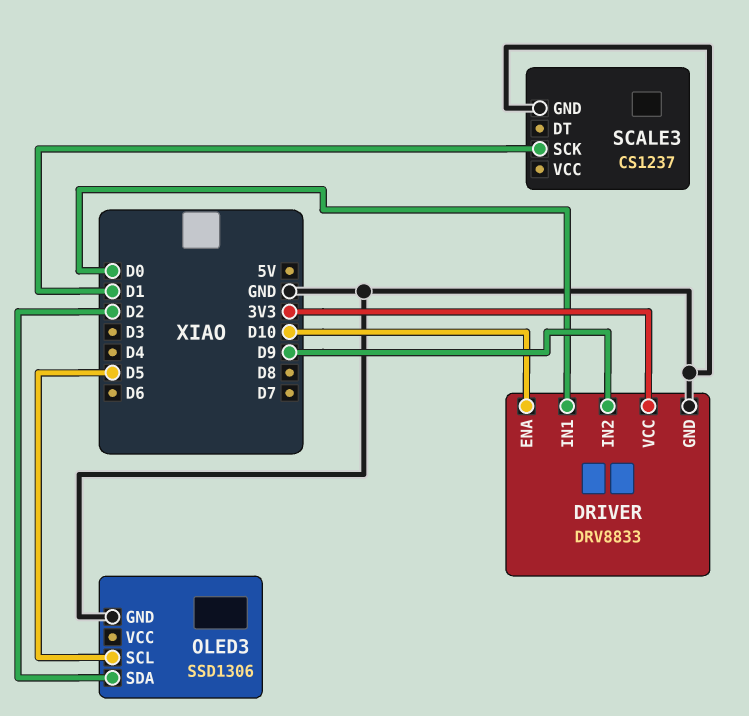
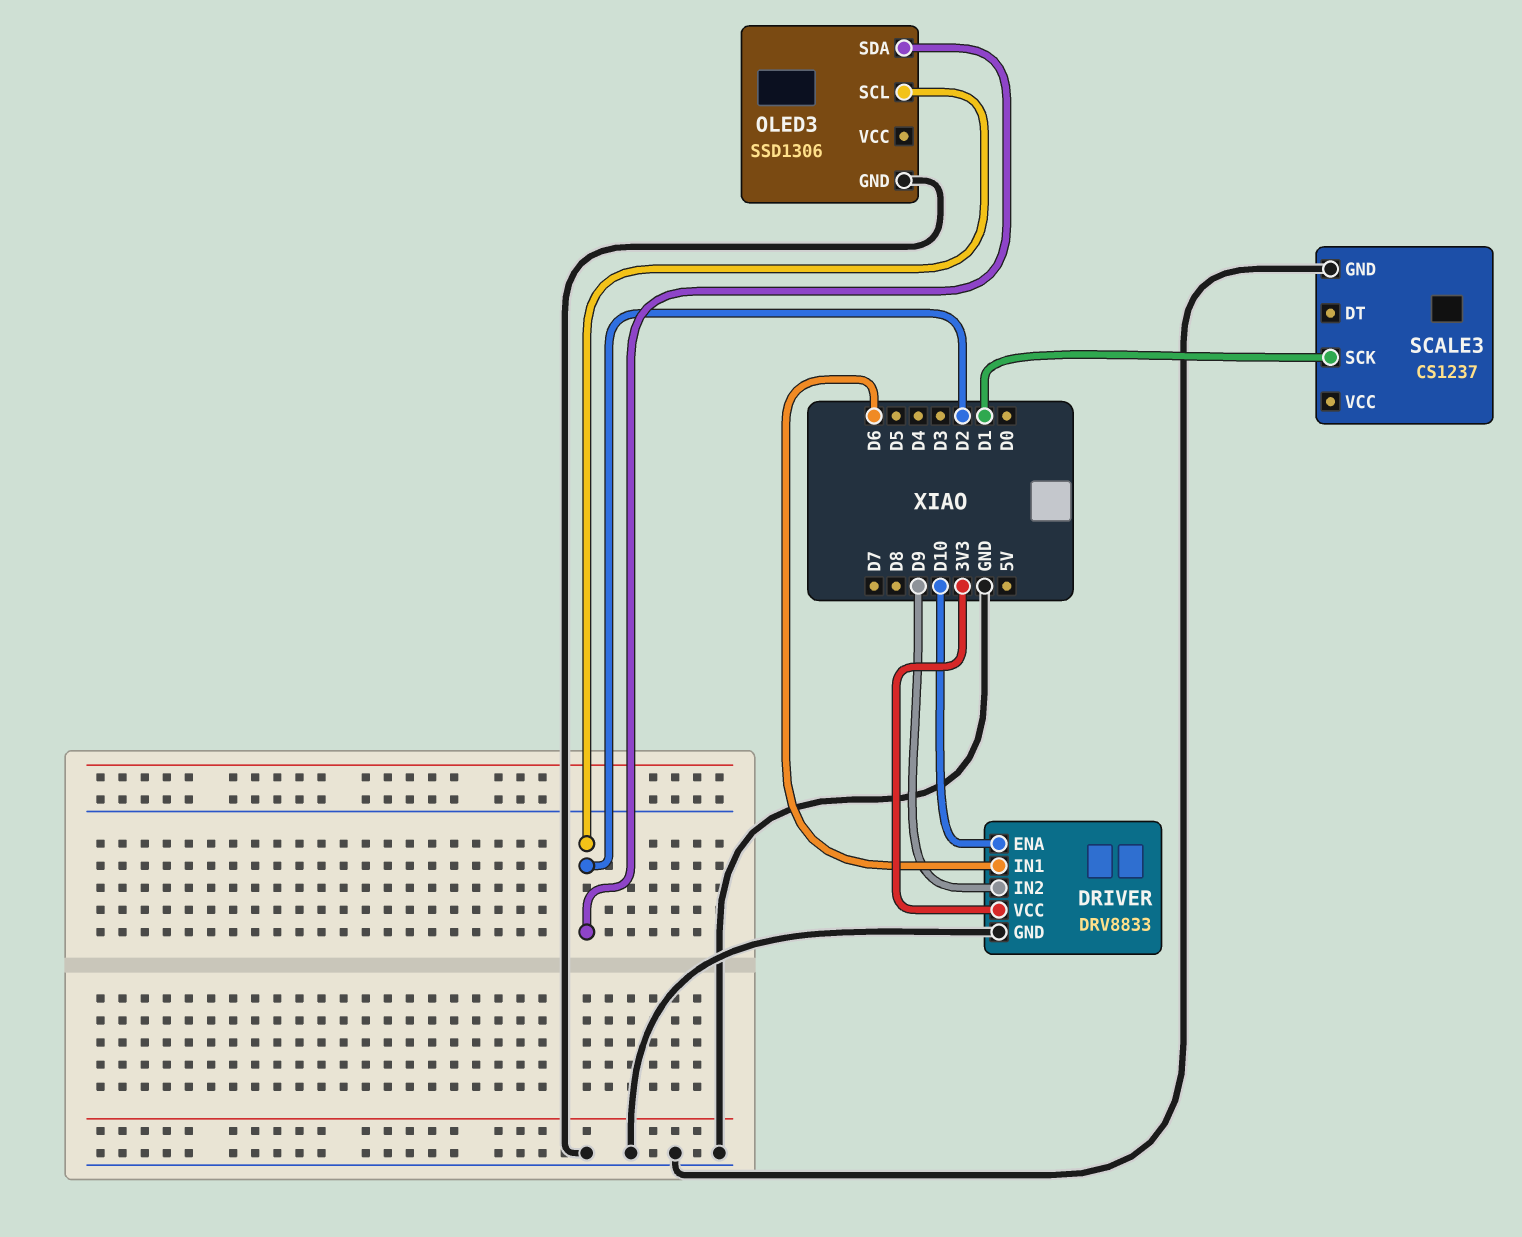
DRIVER pin IN1: D0 -> D6
OLED3 pin SCL: D5 -> D2

